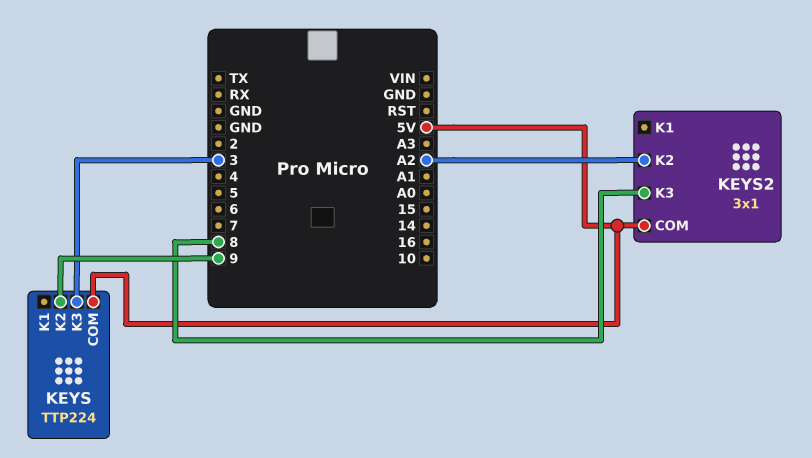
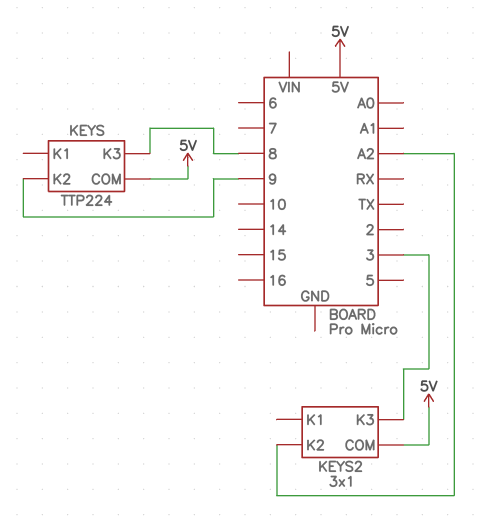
KEYS pin K3: 3 -> 8
KEYS2 pin K3: 8 -> 3

